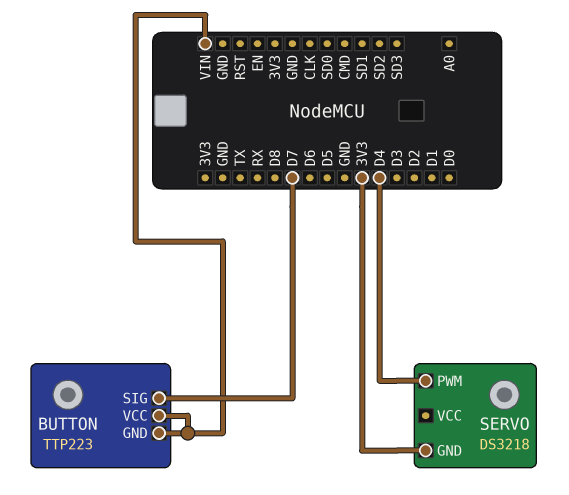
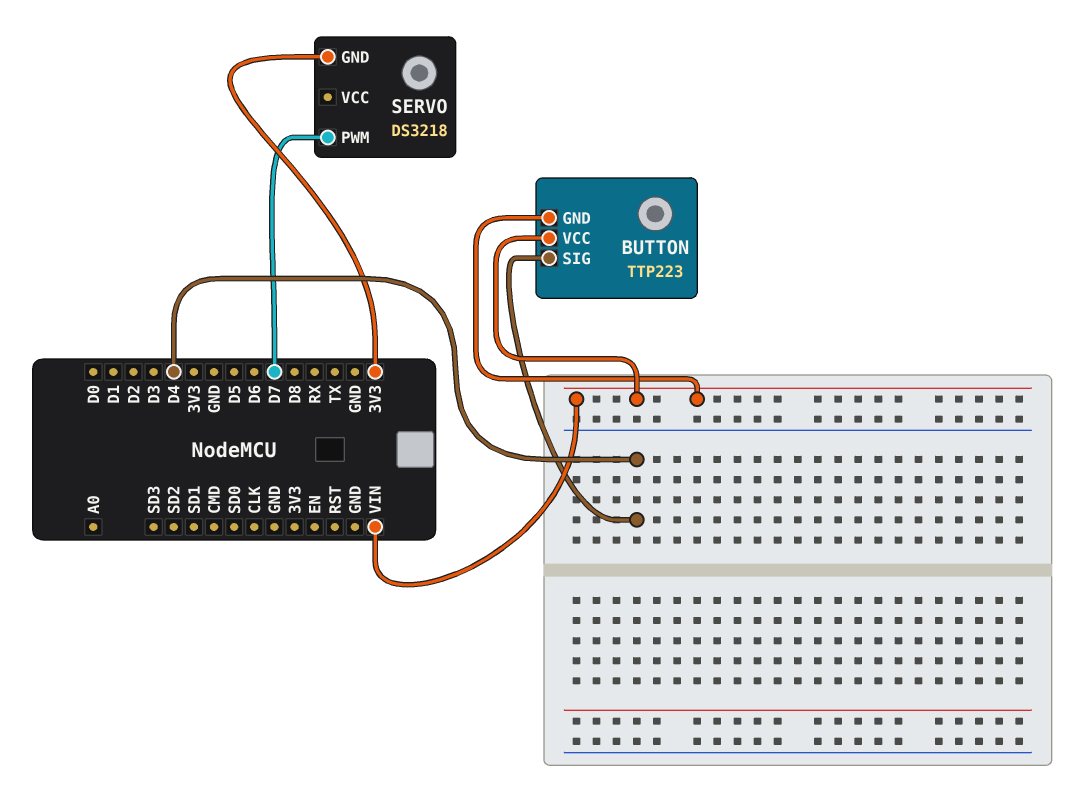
BUTTON pin SIG: D7 -> D4
SERVO pin PWM: D4 -> D7

